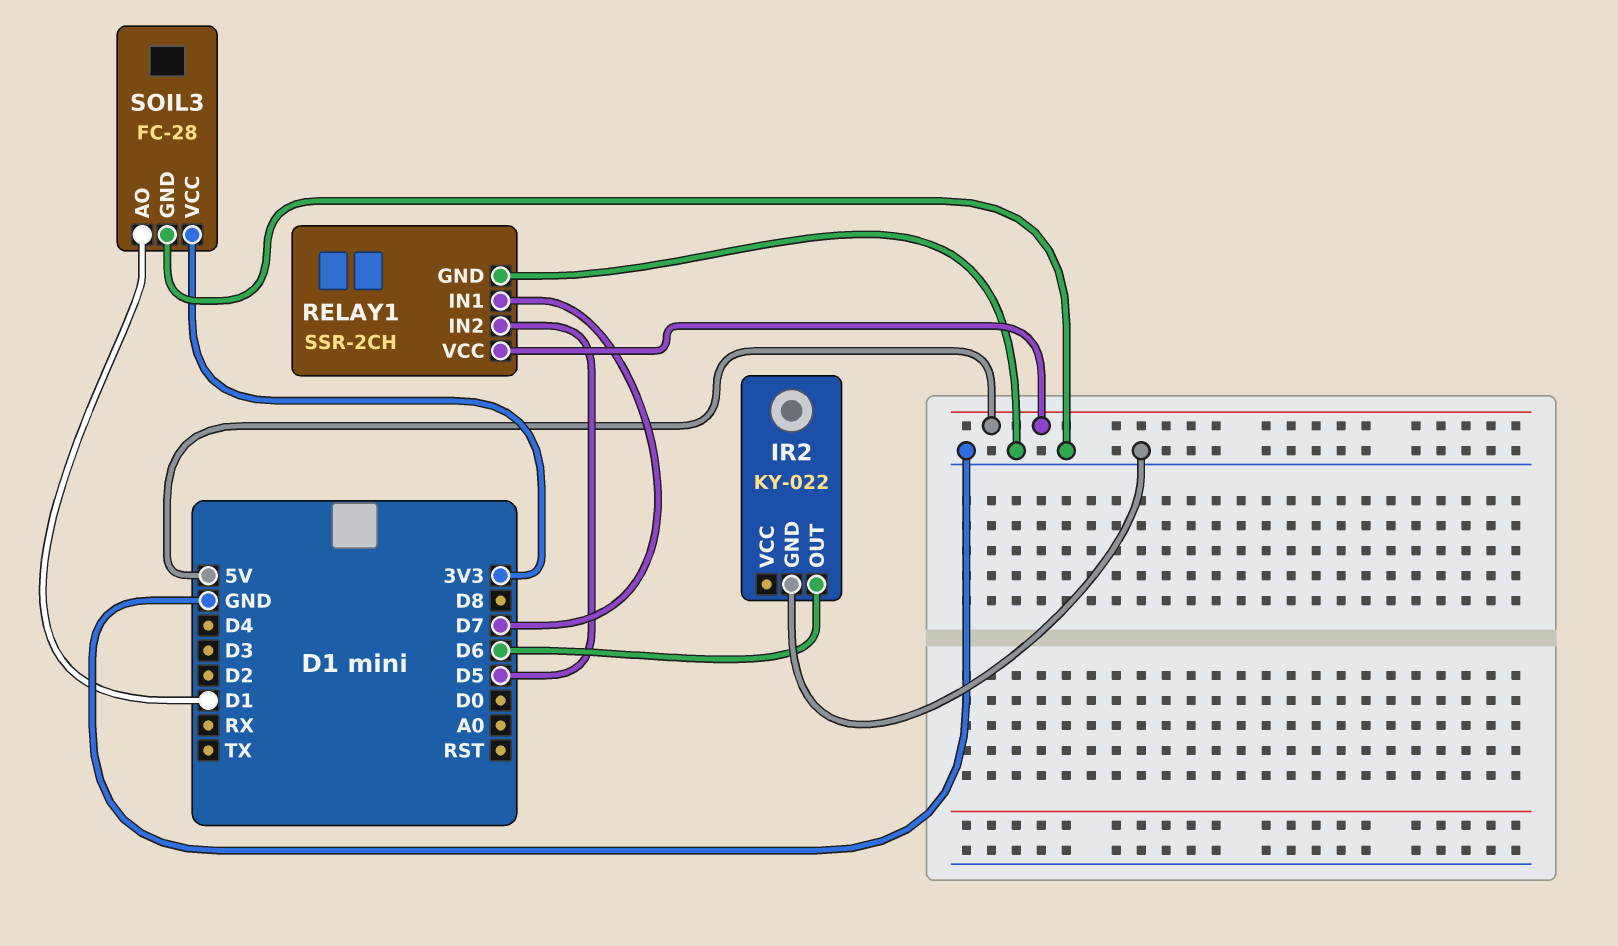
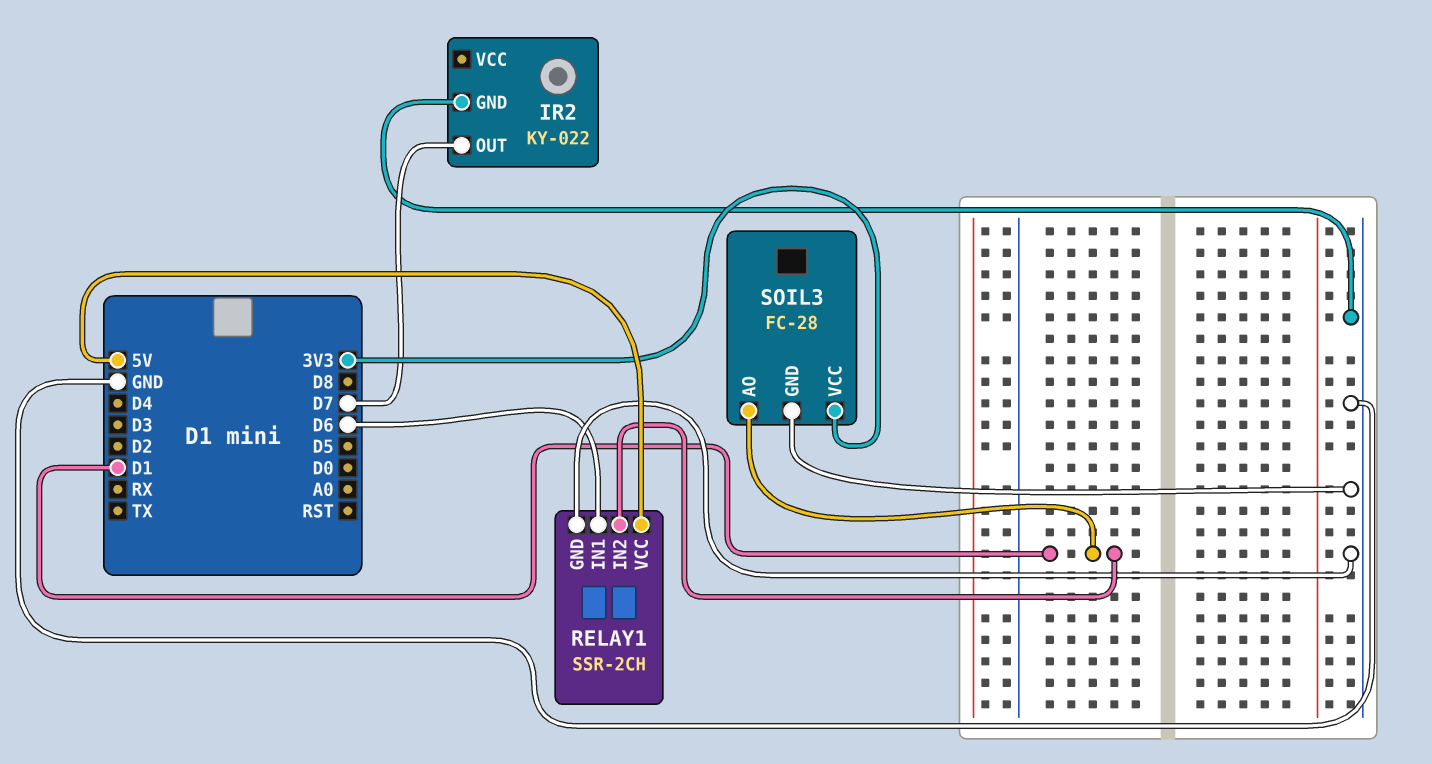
IR2 pin OUT: D6 -> D7
RELAY1 pin IN1: D7 -> D6
RELAY1 pin IN2: D5 -> D1

